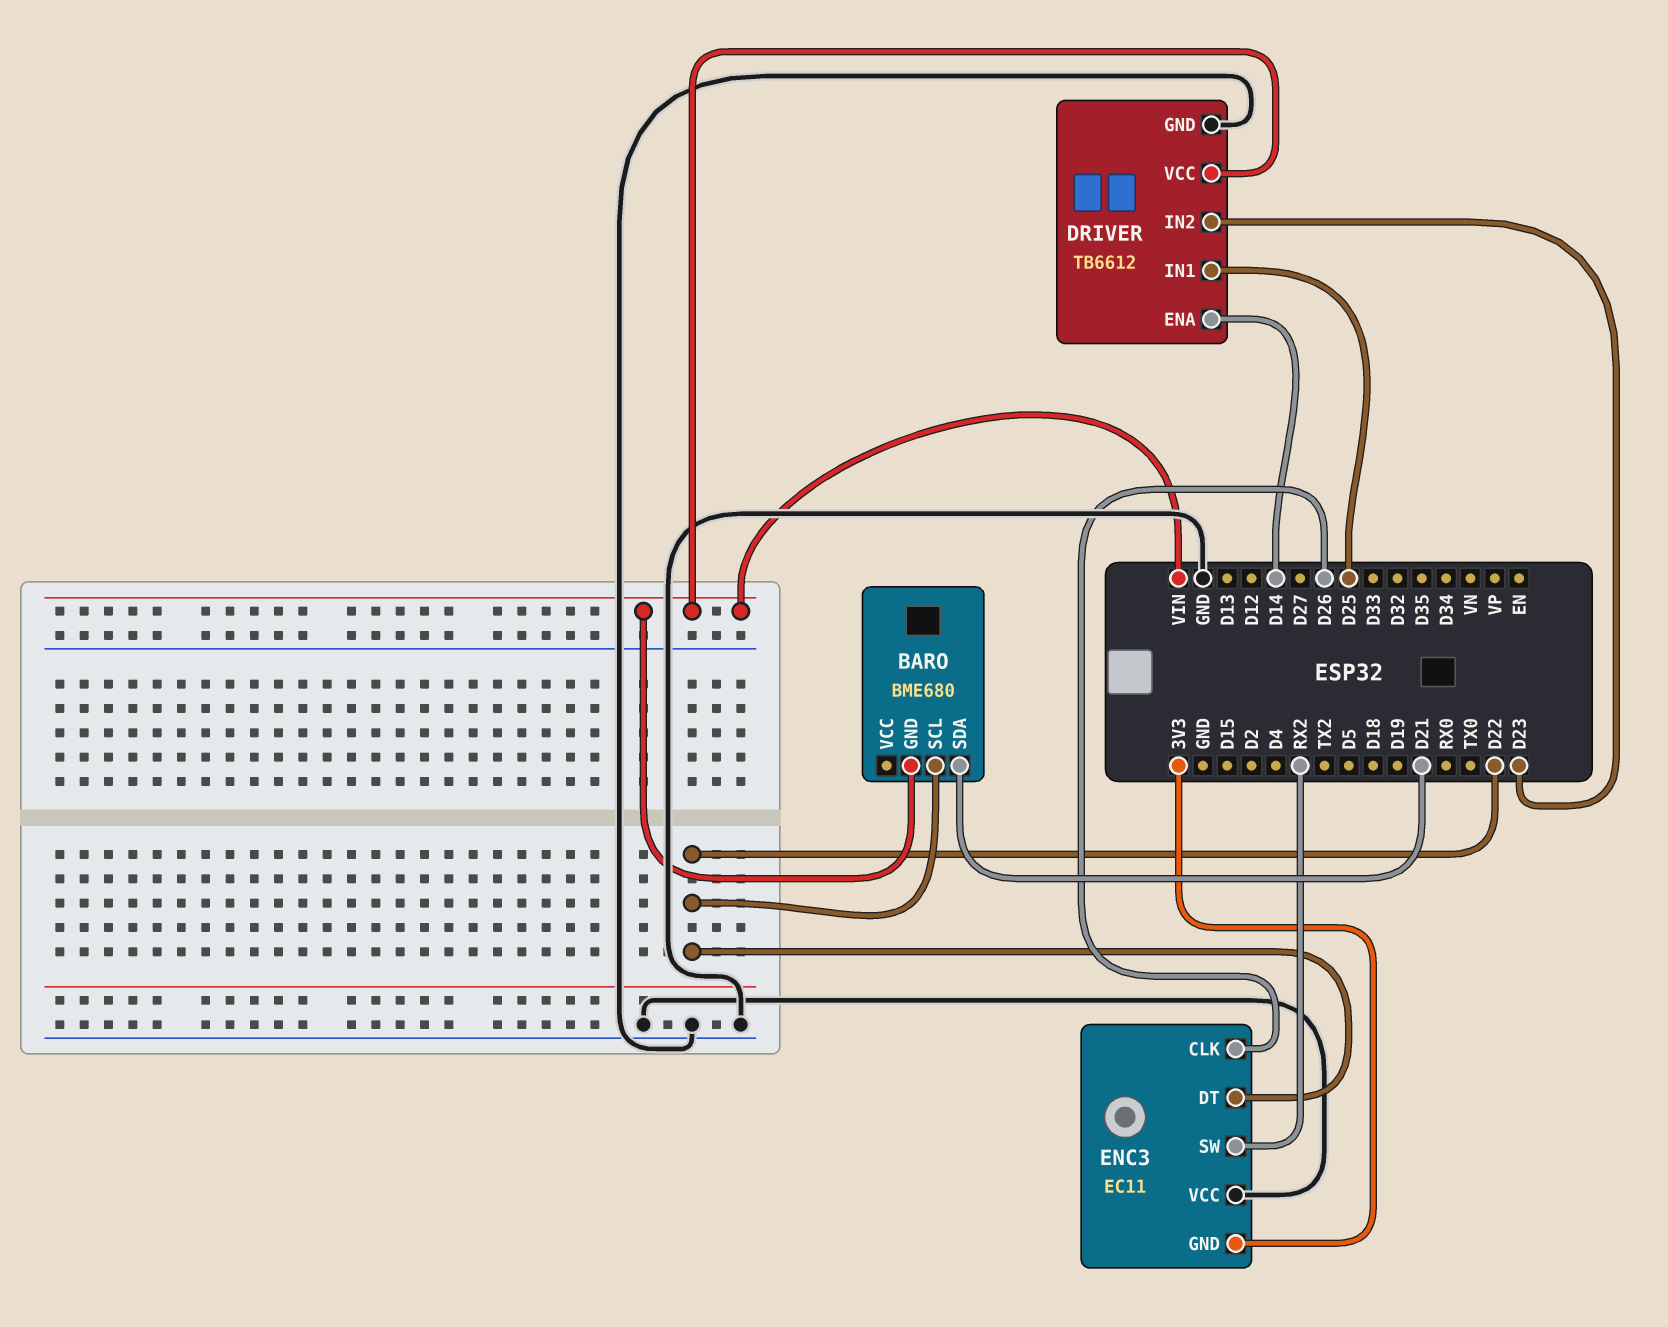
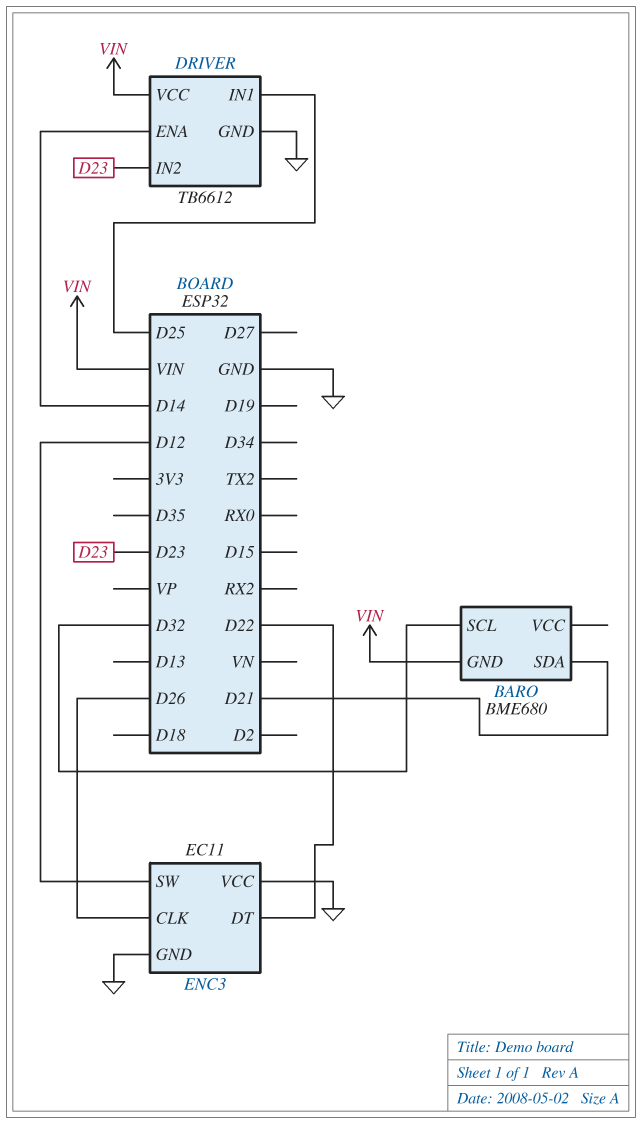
BARO pin SCL: D22 -> D32
ENC3 pin GND: 3V3 -> GND
ENC3 pin SW: RX2 -> D12

